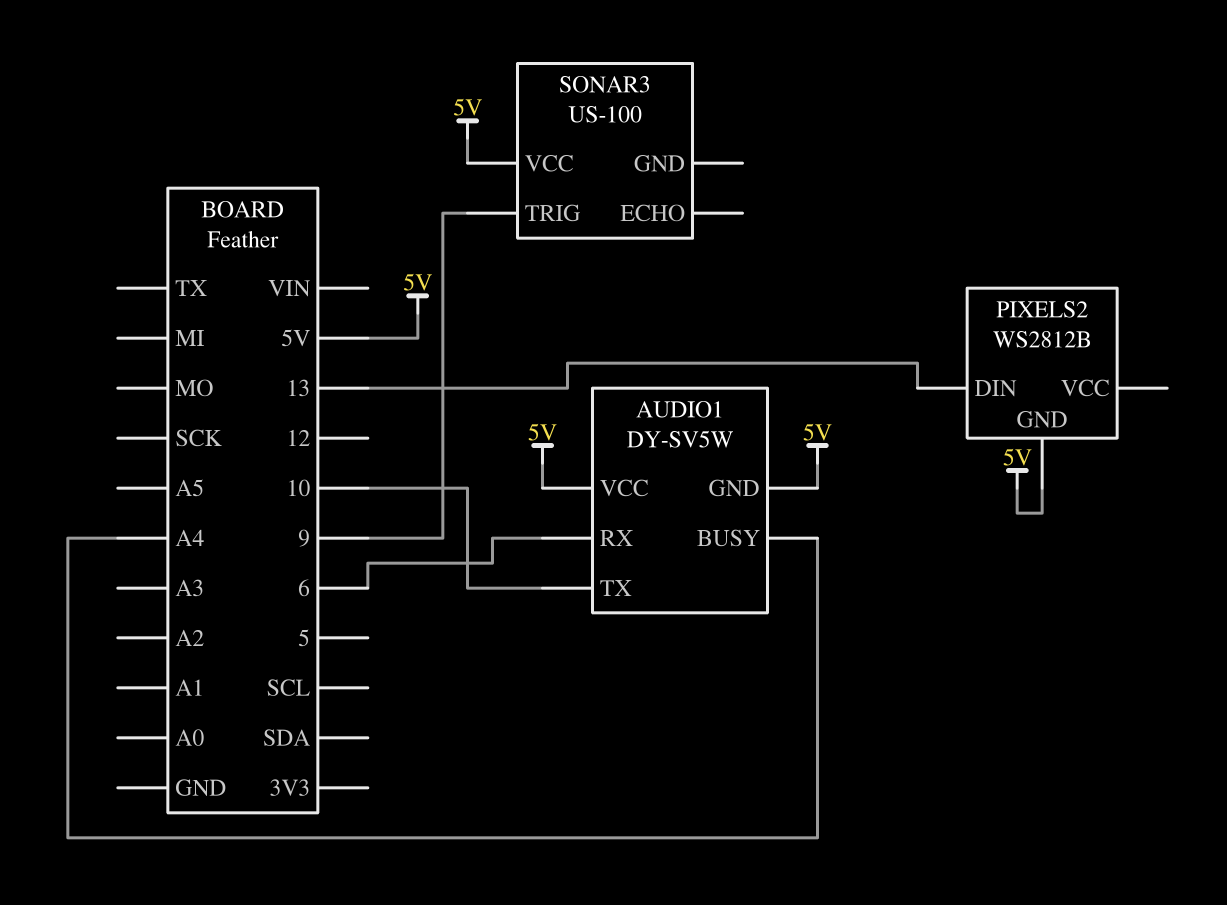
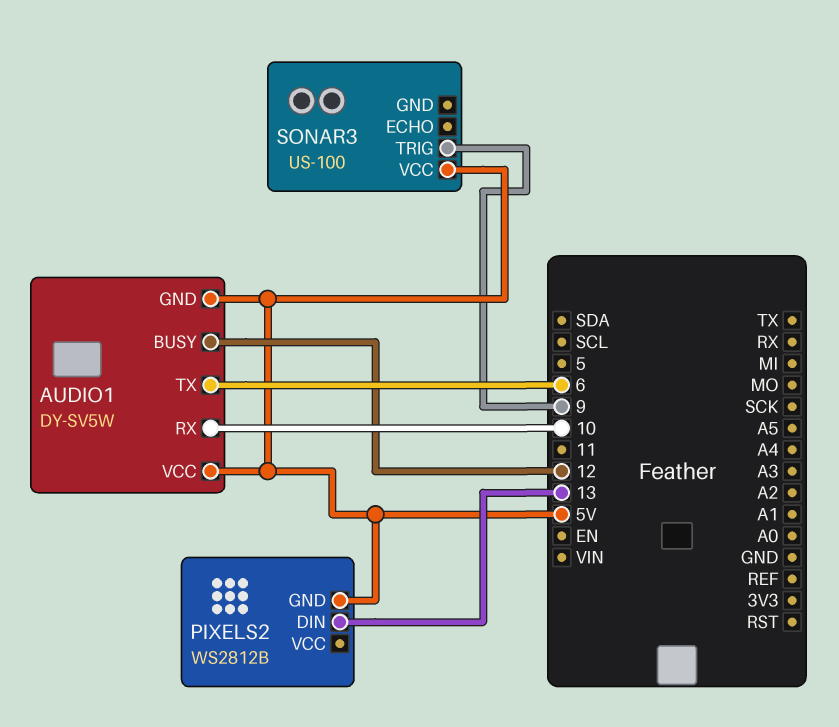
AUDIO1 pin BUSY: A4 -> 12
AUDIO1 pin RX: 6 -> 10
AUDIO1 pin TX: 10 -> 6

